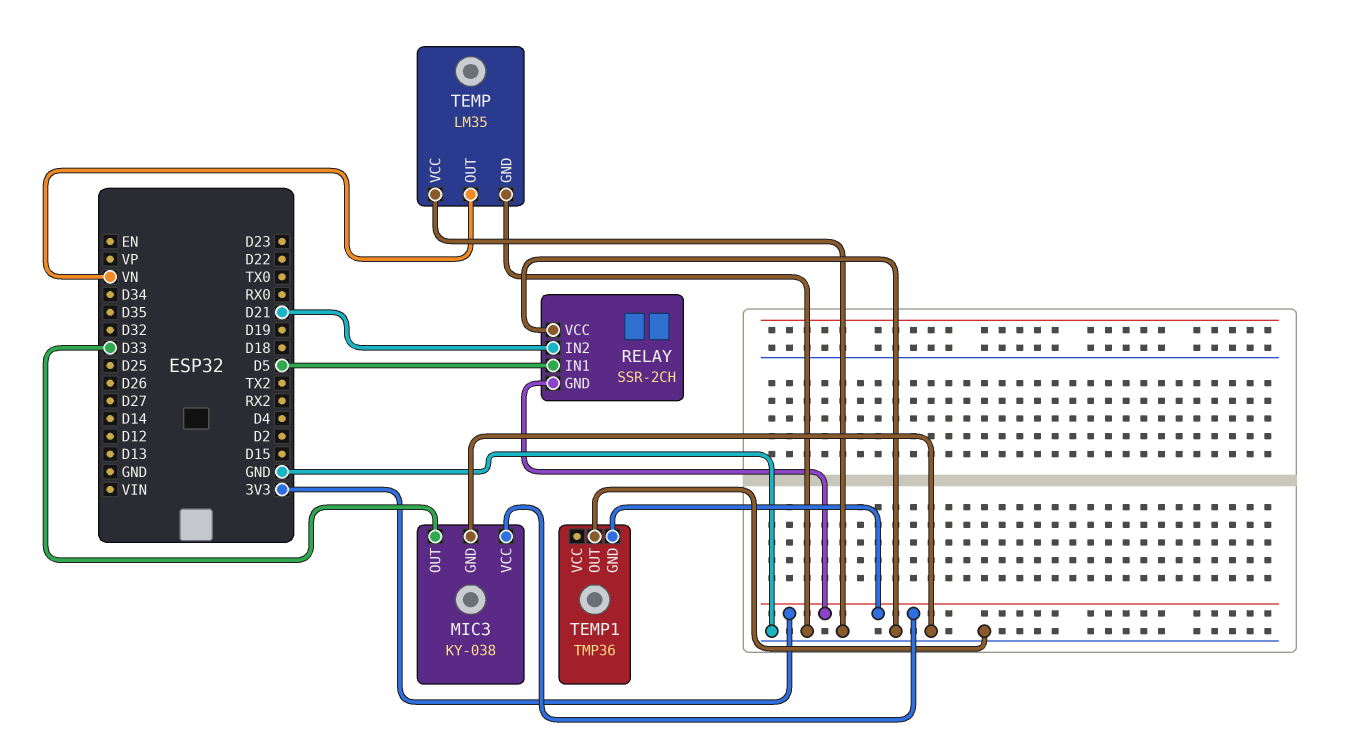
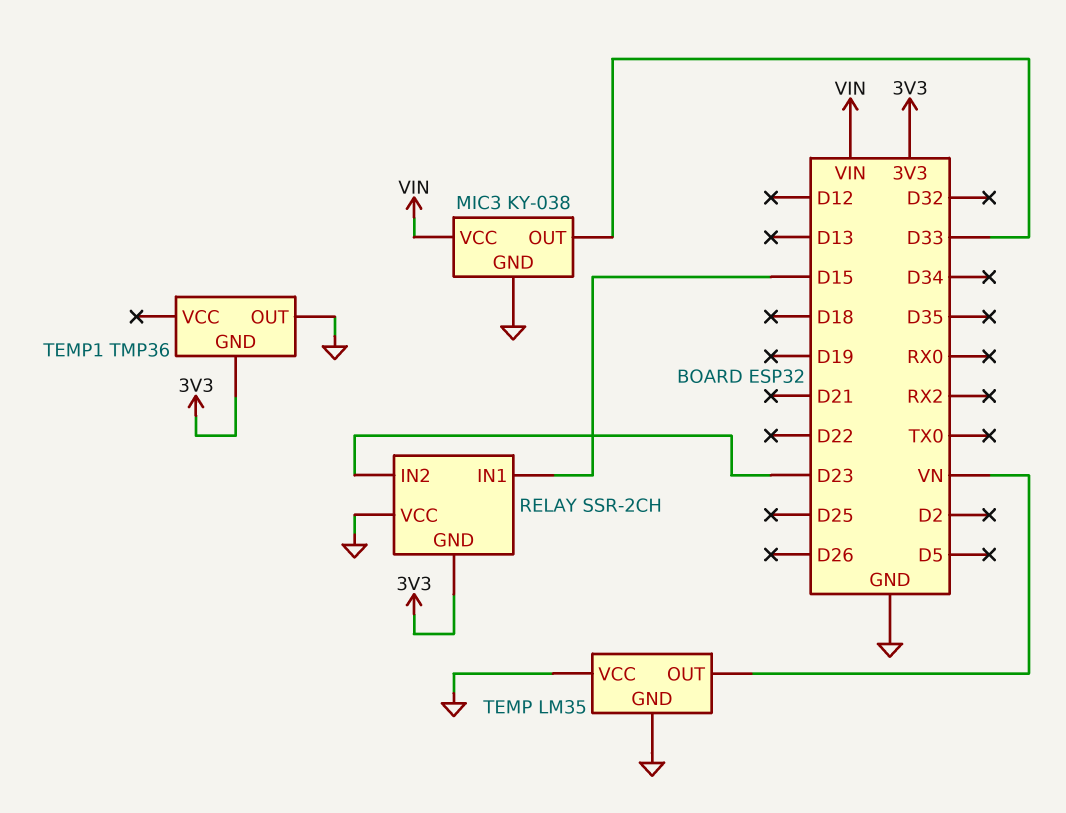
MIC3 pin VCC: 3V3 -> VIN
RELAY pin IN1: D5 -> D15
RELAY pin IN2: D21 -> D23

